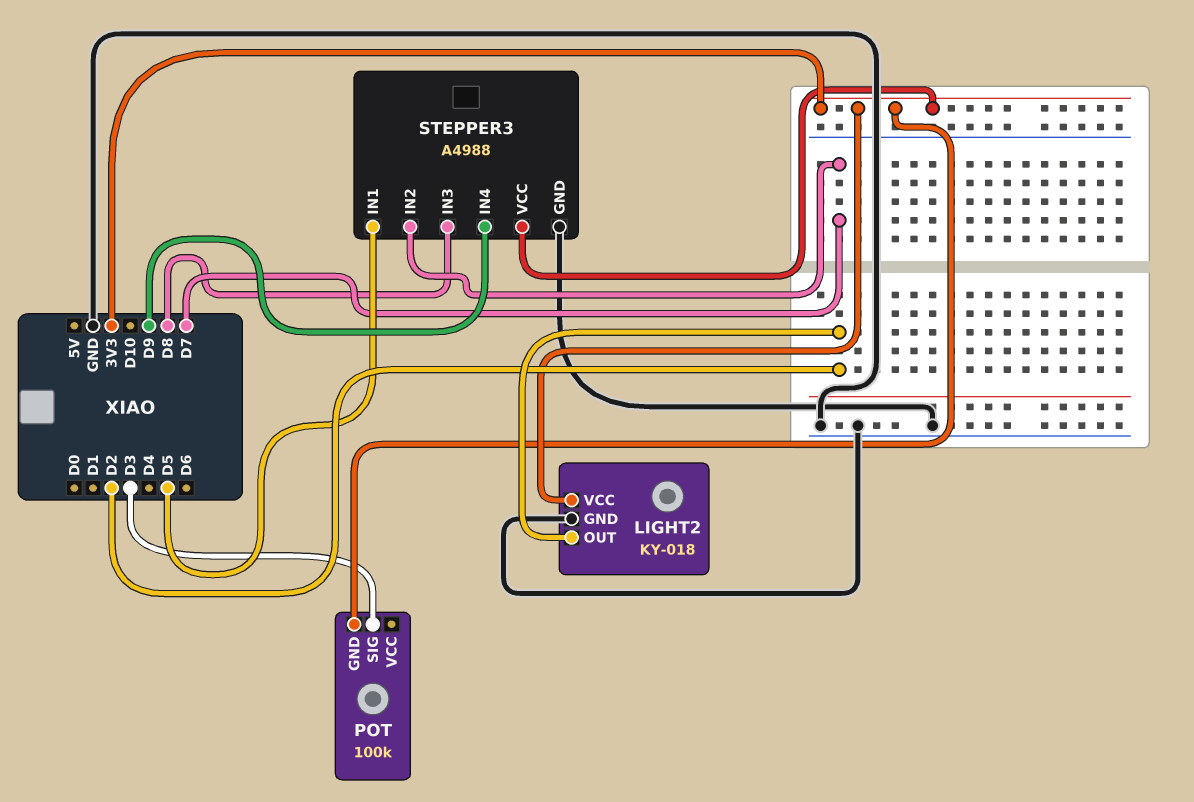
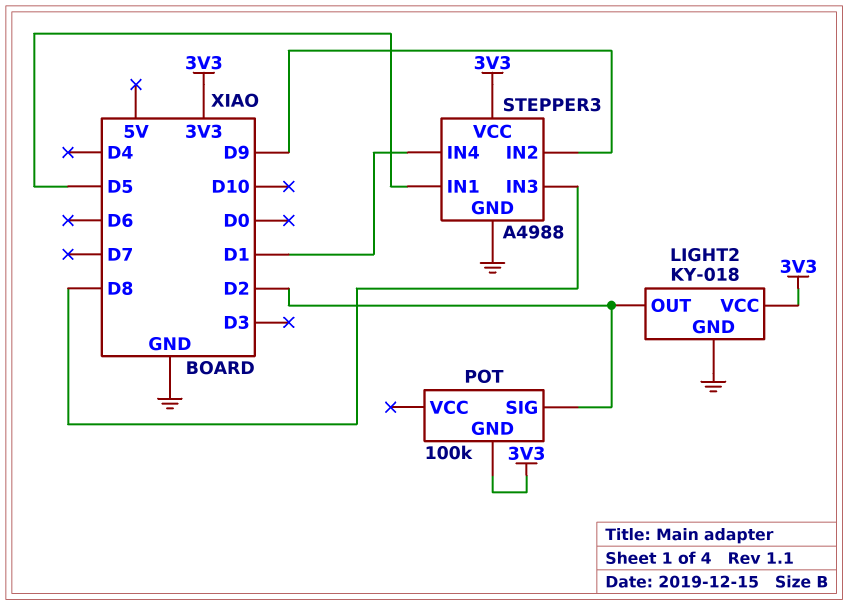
POT pin SIG: D3 -> D2
STEPPER3 pin IN2: D7 -> D9
STEPPER3 pin IN4: D9 -> D1

